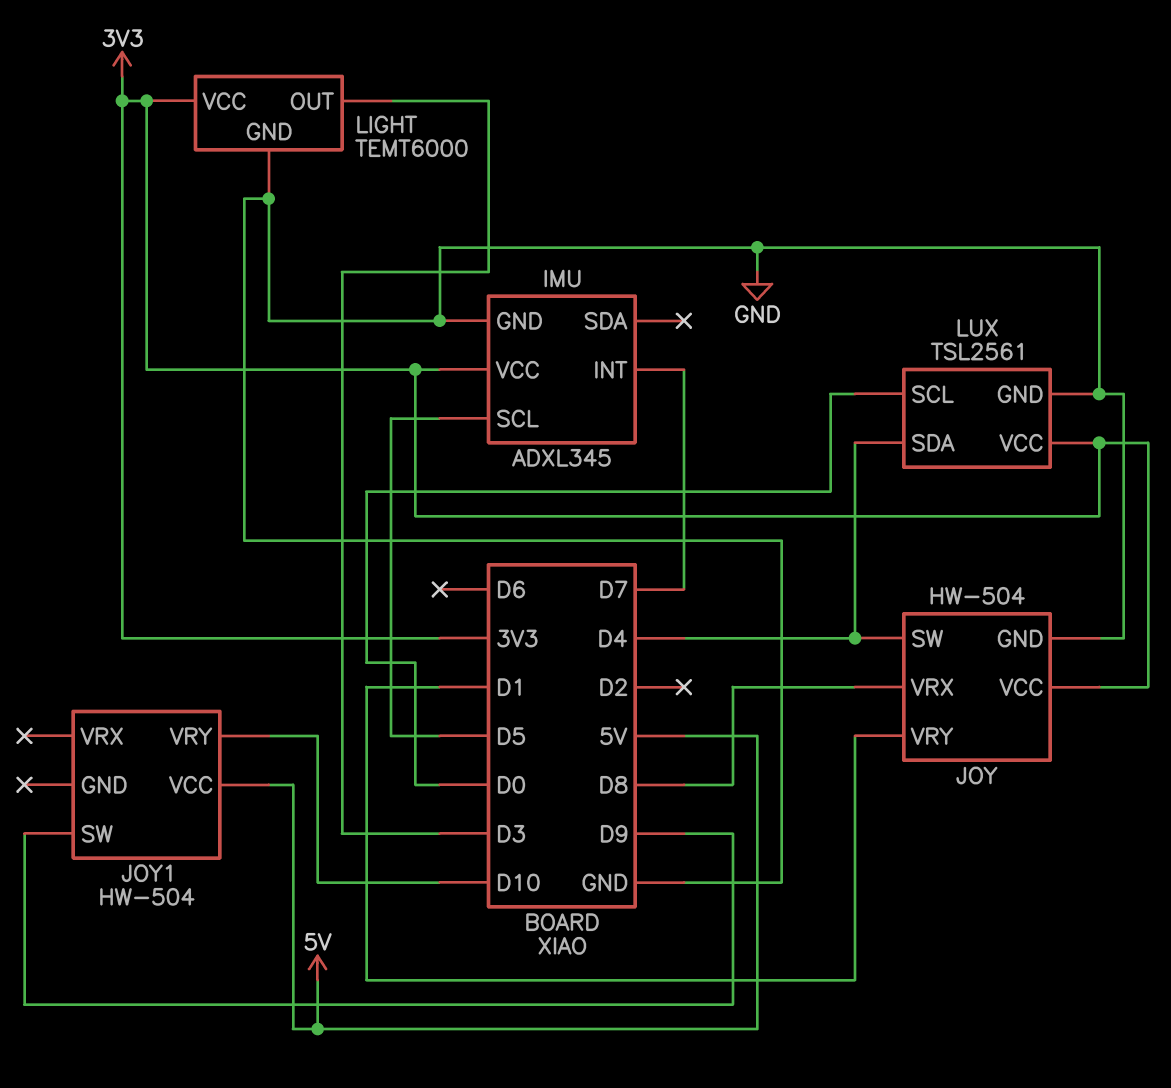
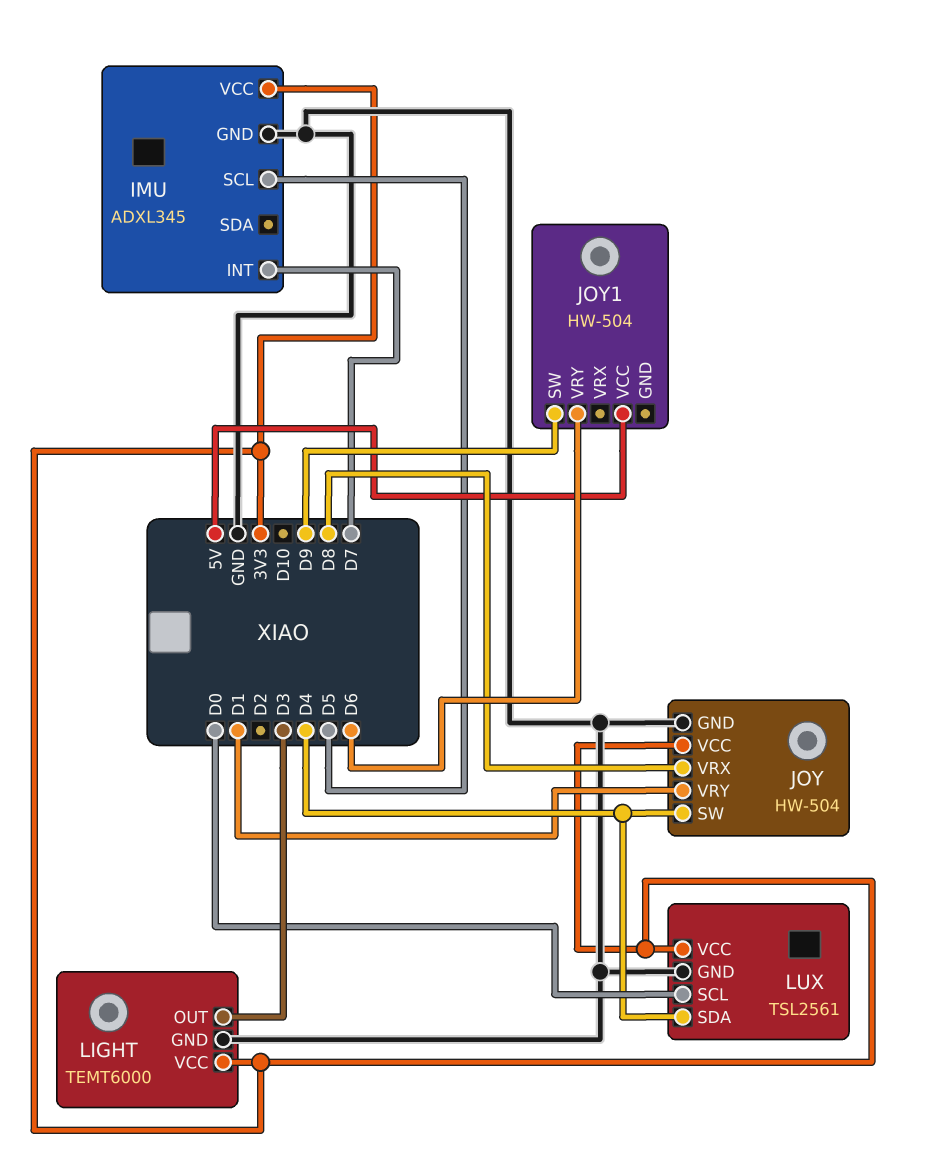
JOY1 pin VRY: D10 -> D6

